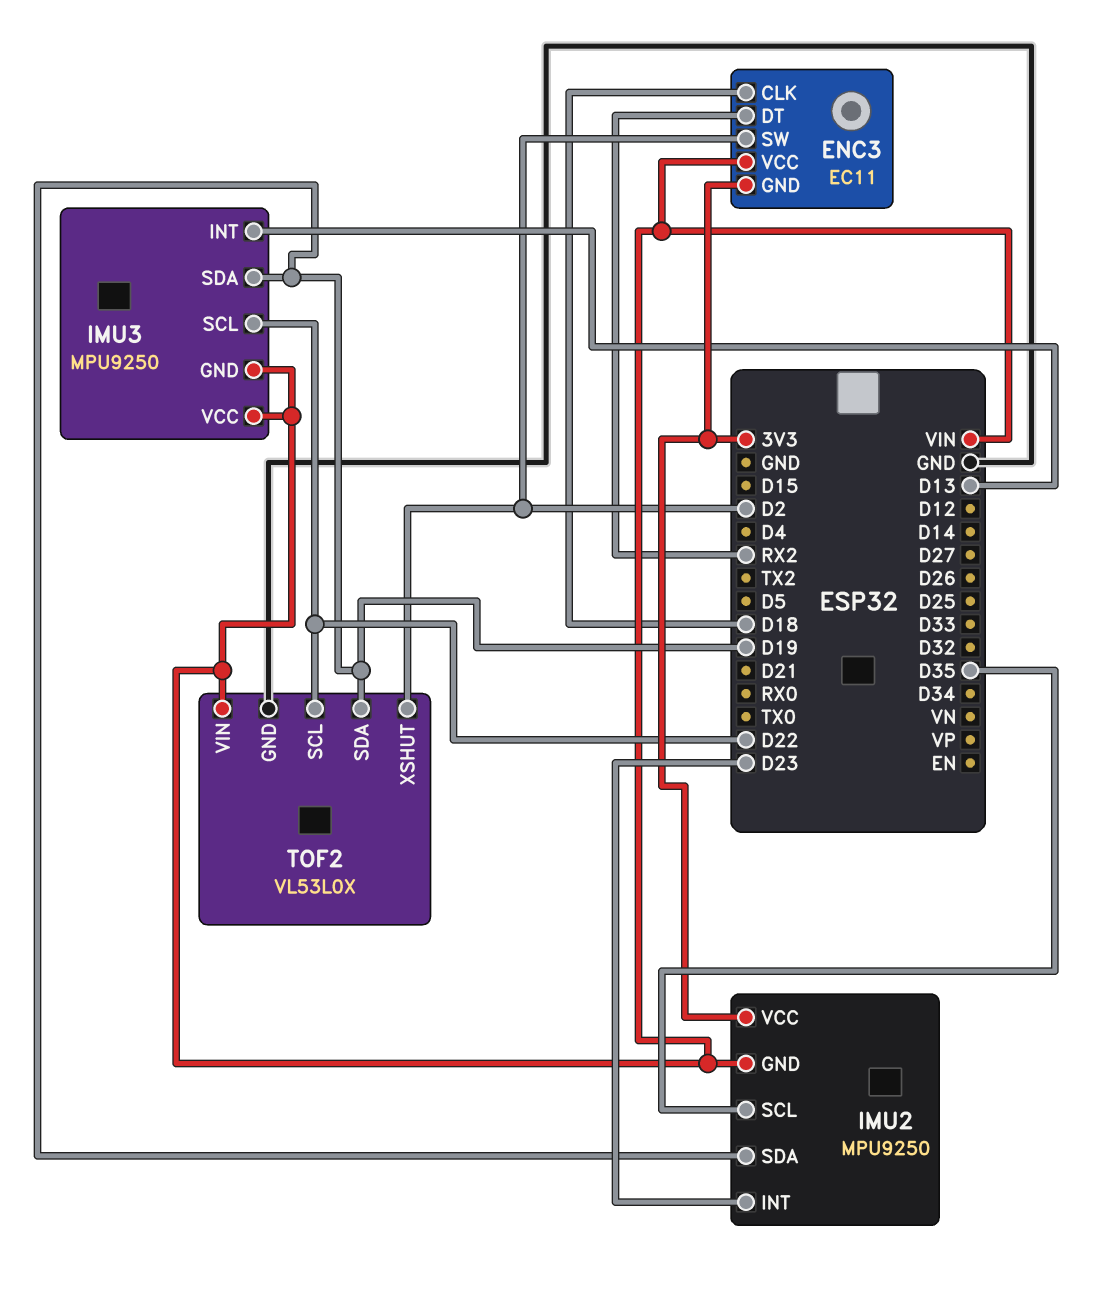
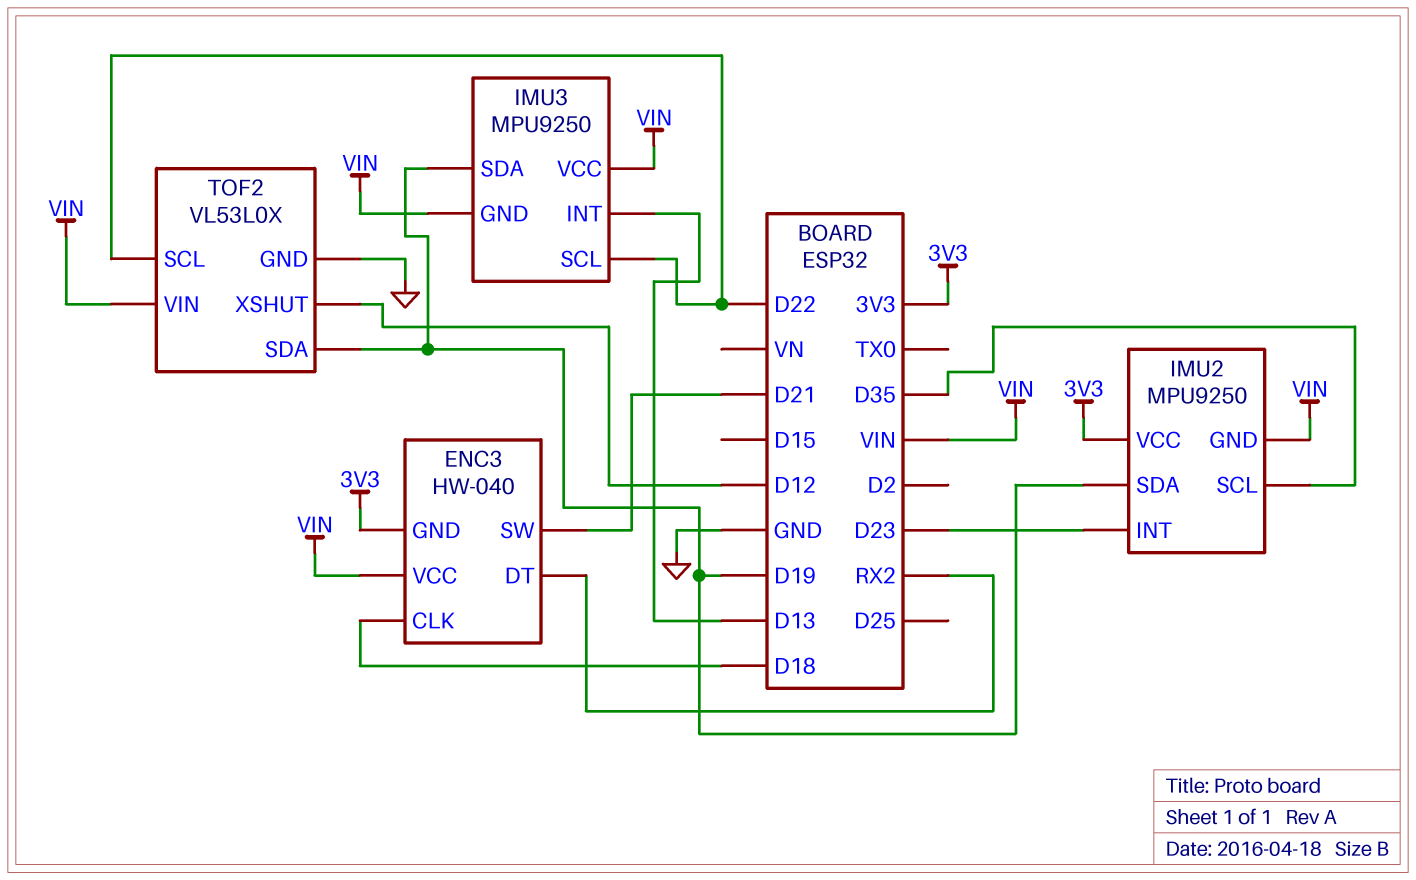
ENC3: EC11 -> HW-040
ENC3 pin SW: D2 -> D21
TOF2 pin XSHUT: D2 -> D12

